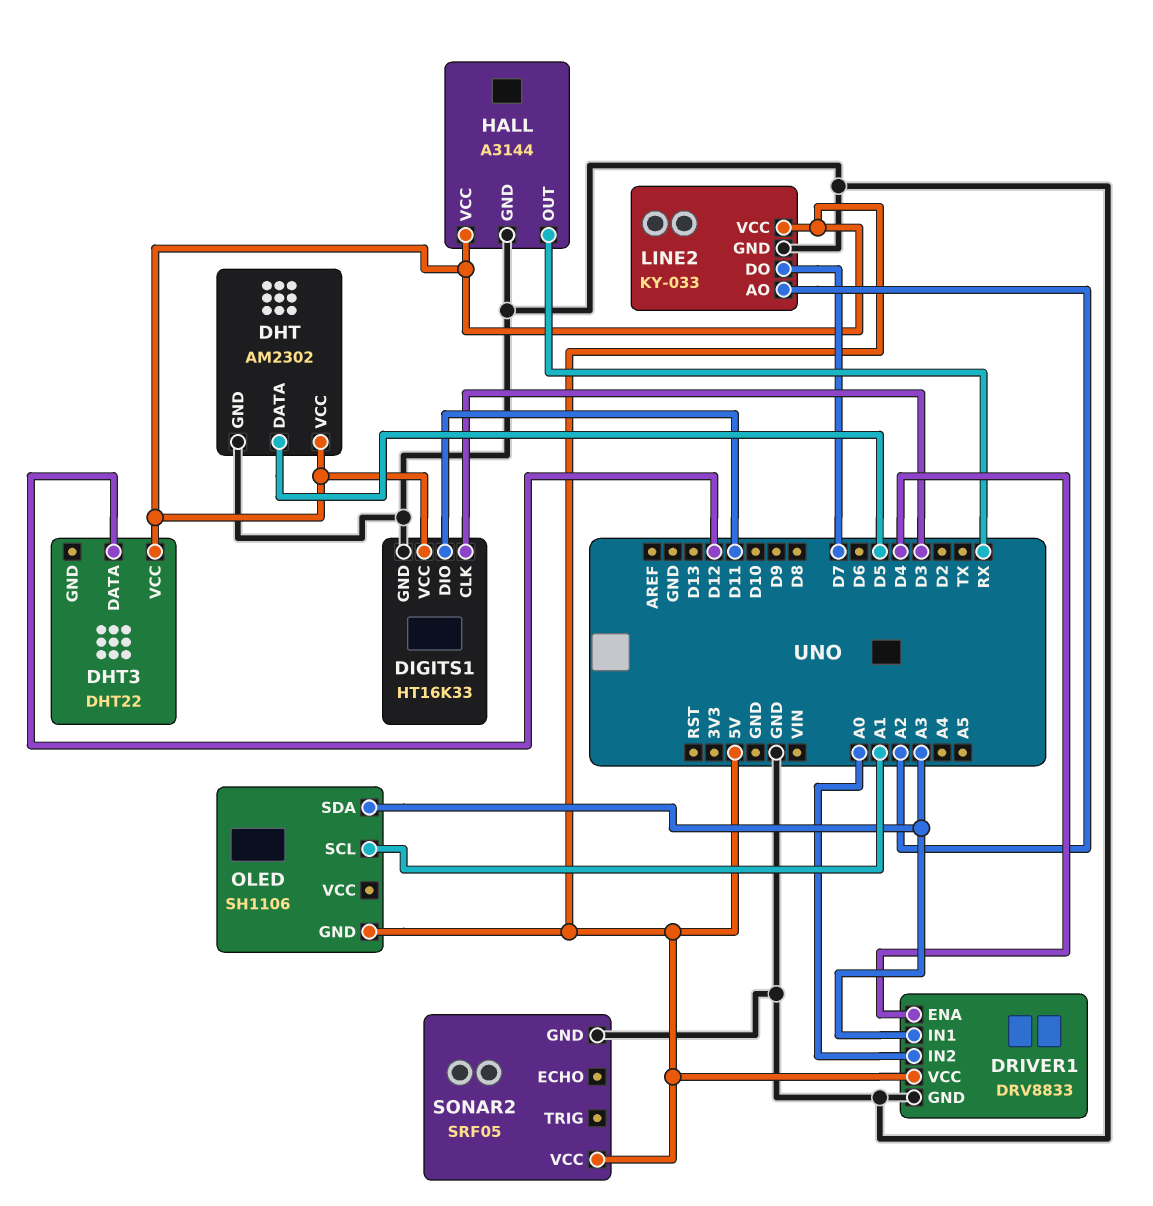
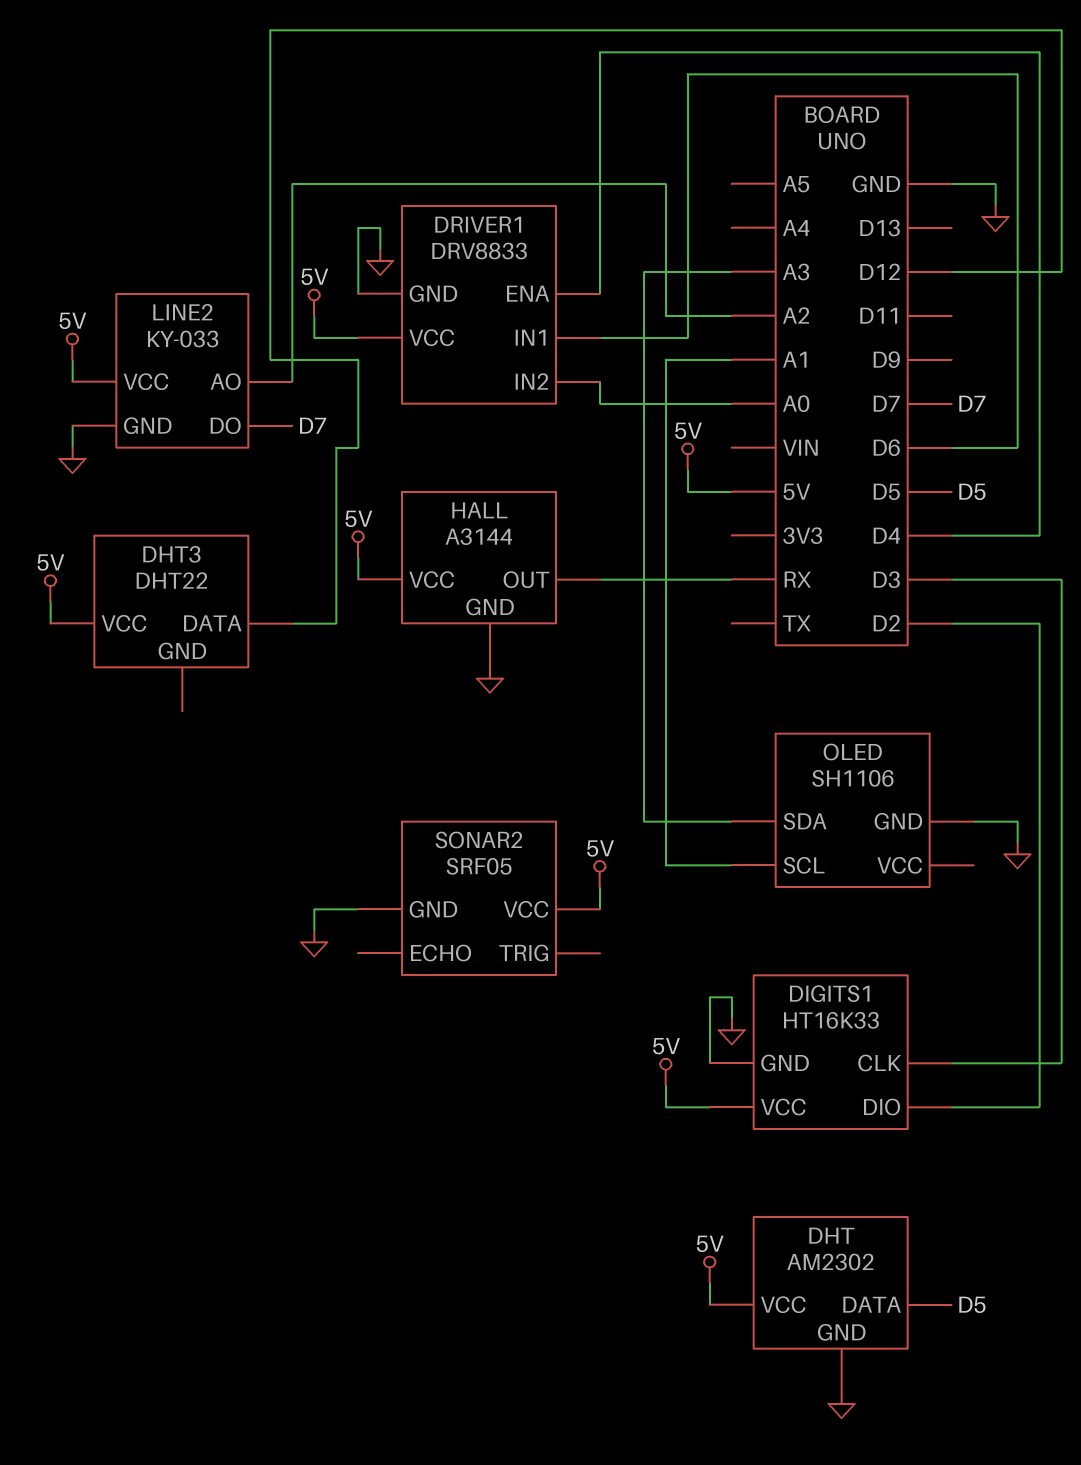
DIGITS1 pin DIO: D11 -> D2
DRIVER1 pin IN1: A3 -> D6
OLED pin GND: 5V -> GND

